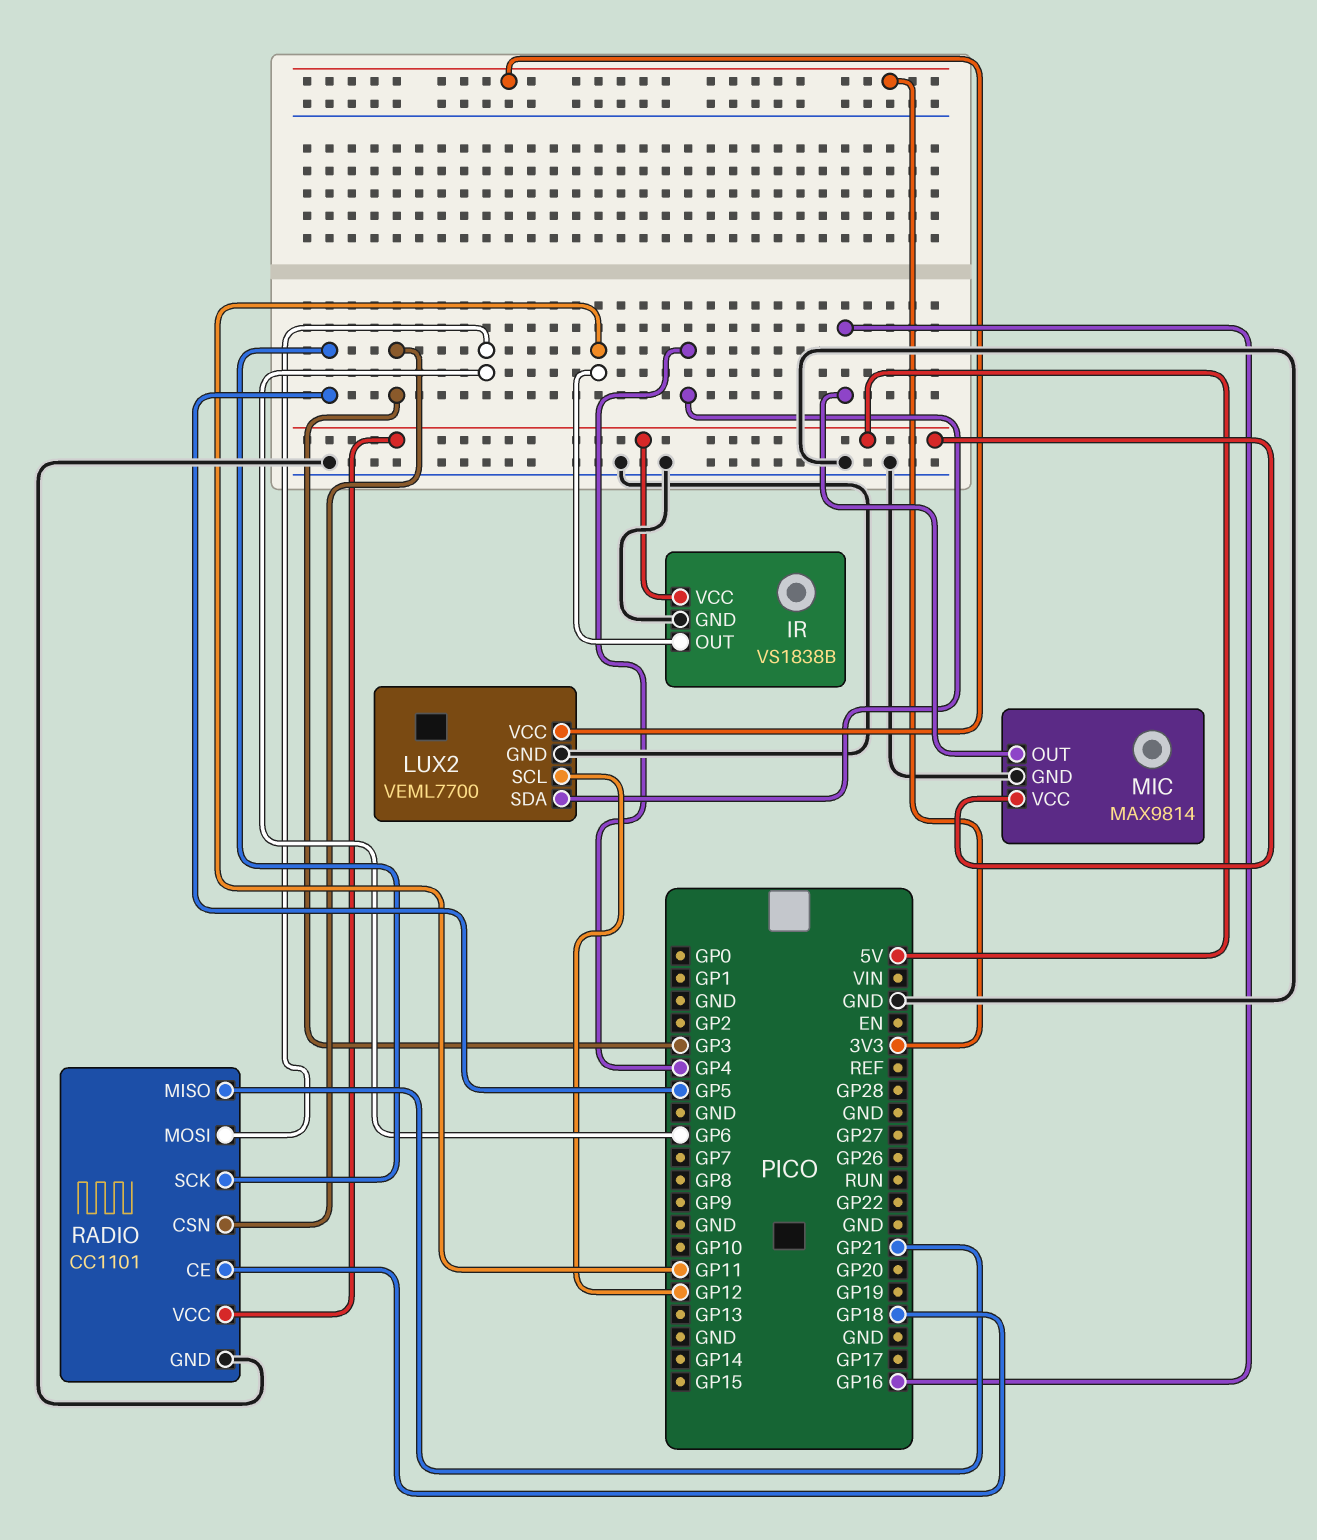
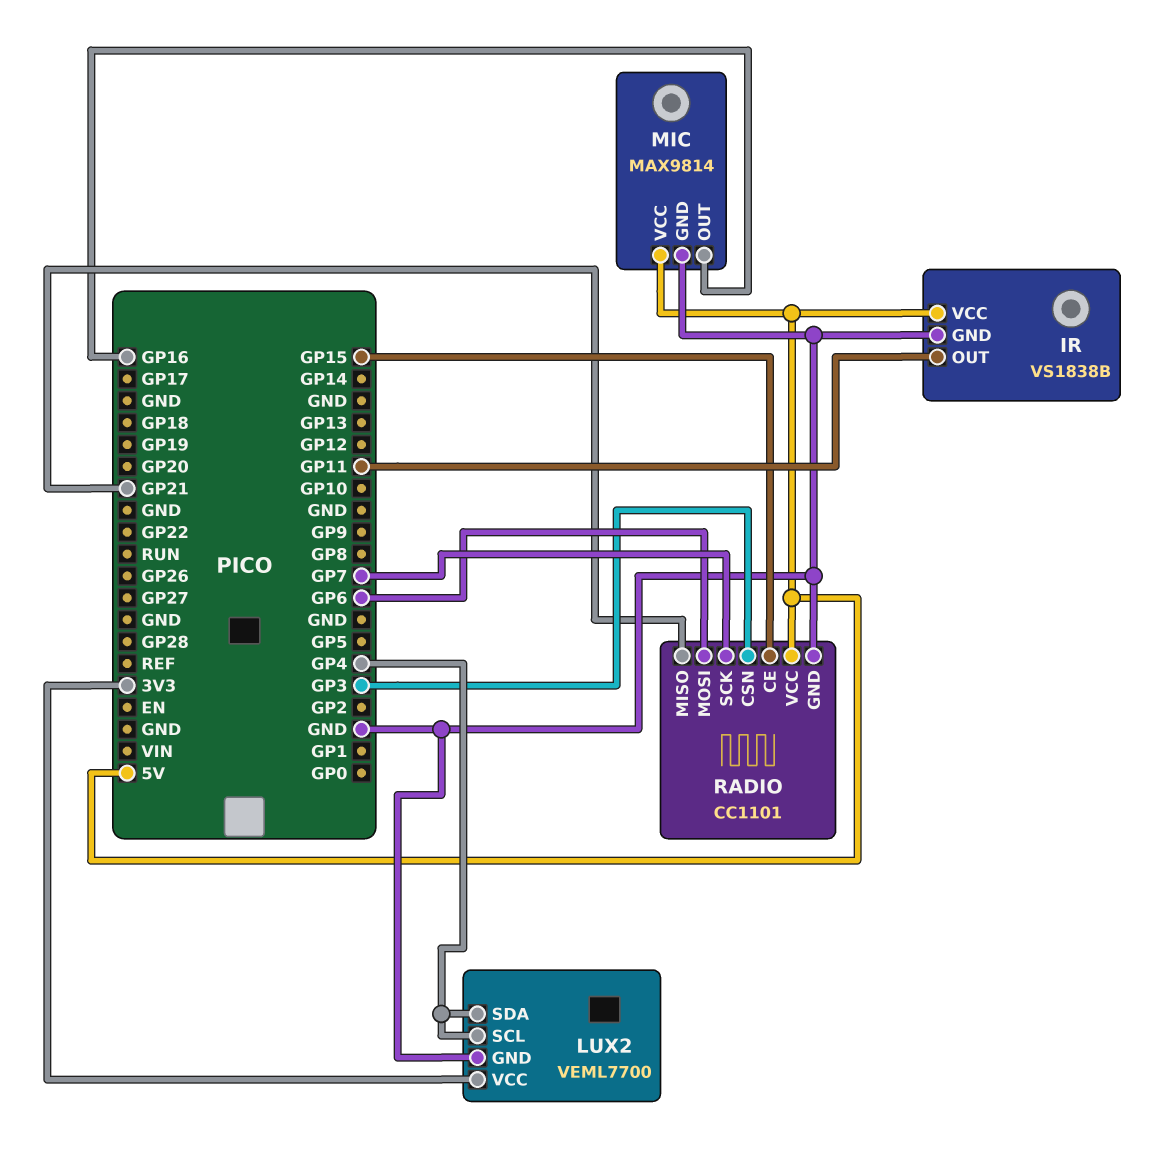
LUX2 pin SCL: GP12 -> GP4
RADIO pin CE: GP18 -> GP15
RADIO pin SCK: GP5 -> GP7

